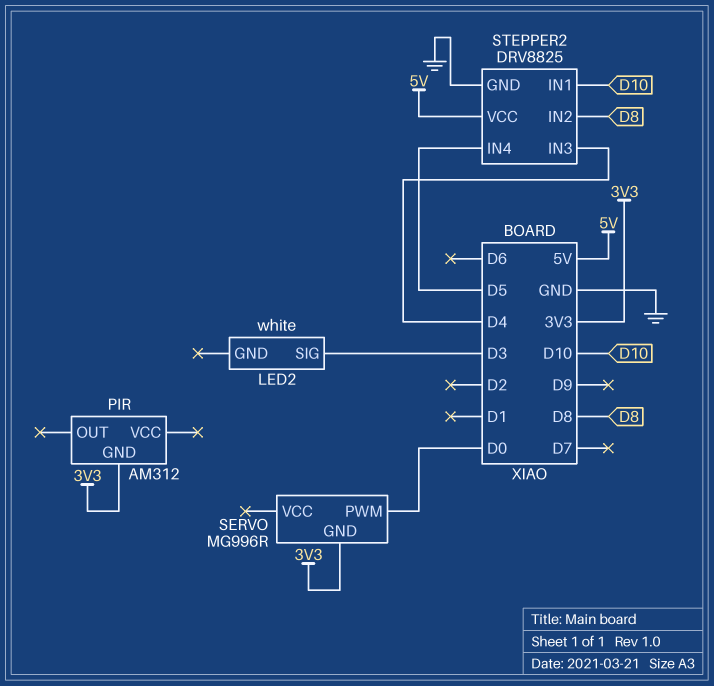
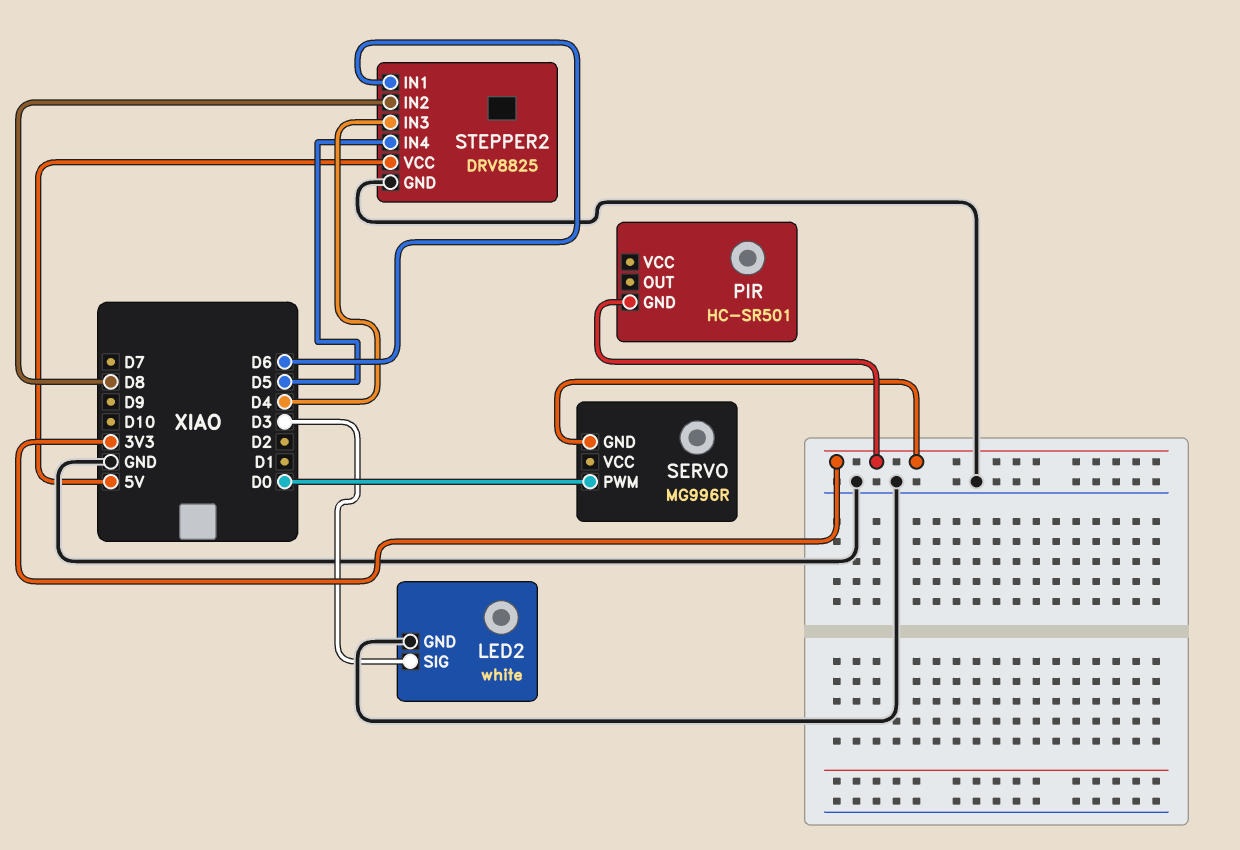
LED2 pin GND: none -> GND
PIR: AM312 -> HC-SR501
STEPPER2 pin IN1: D10 -> D6

